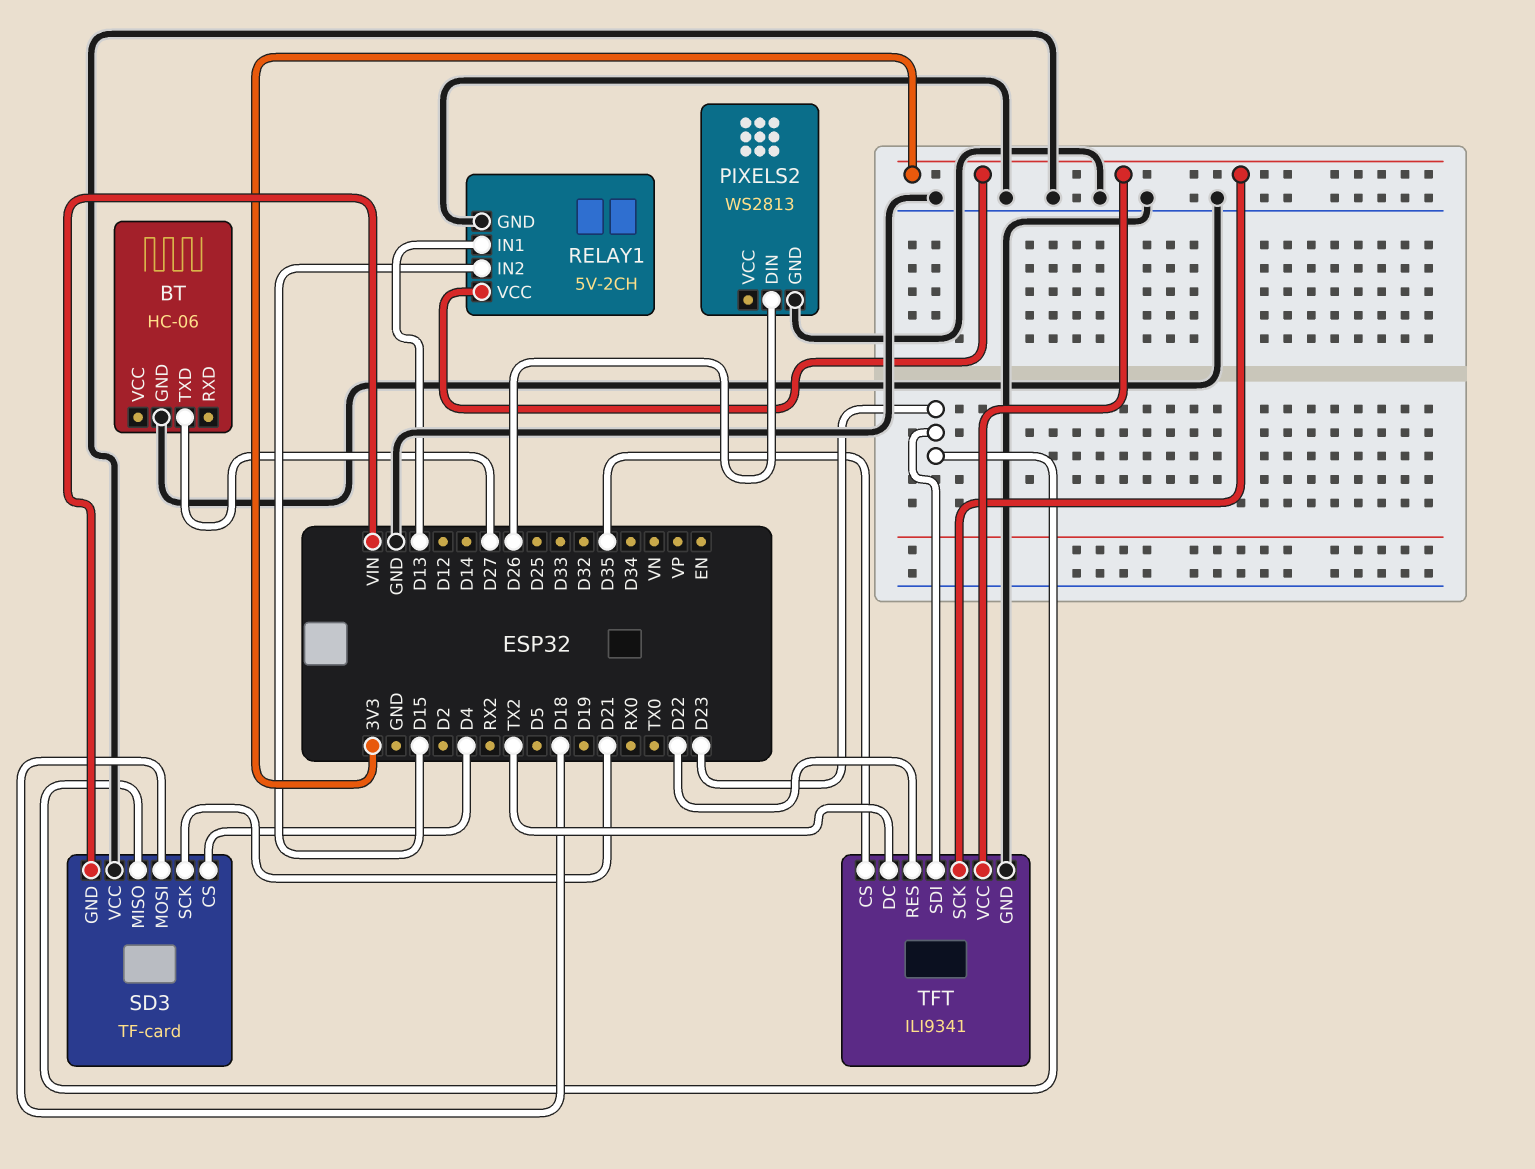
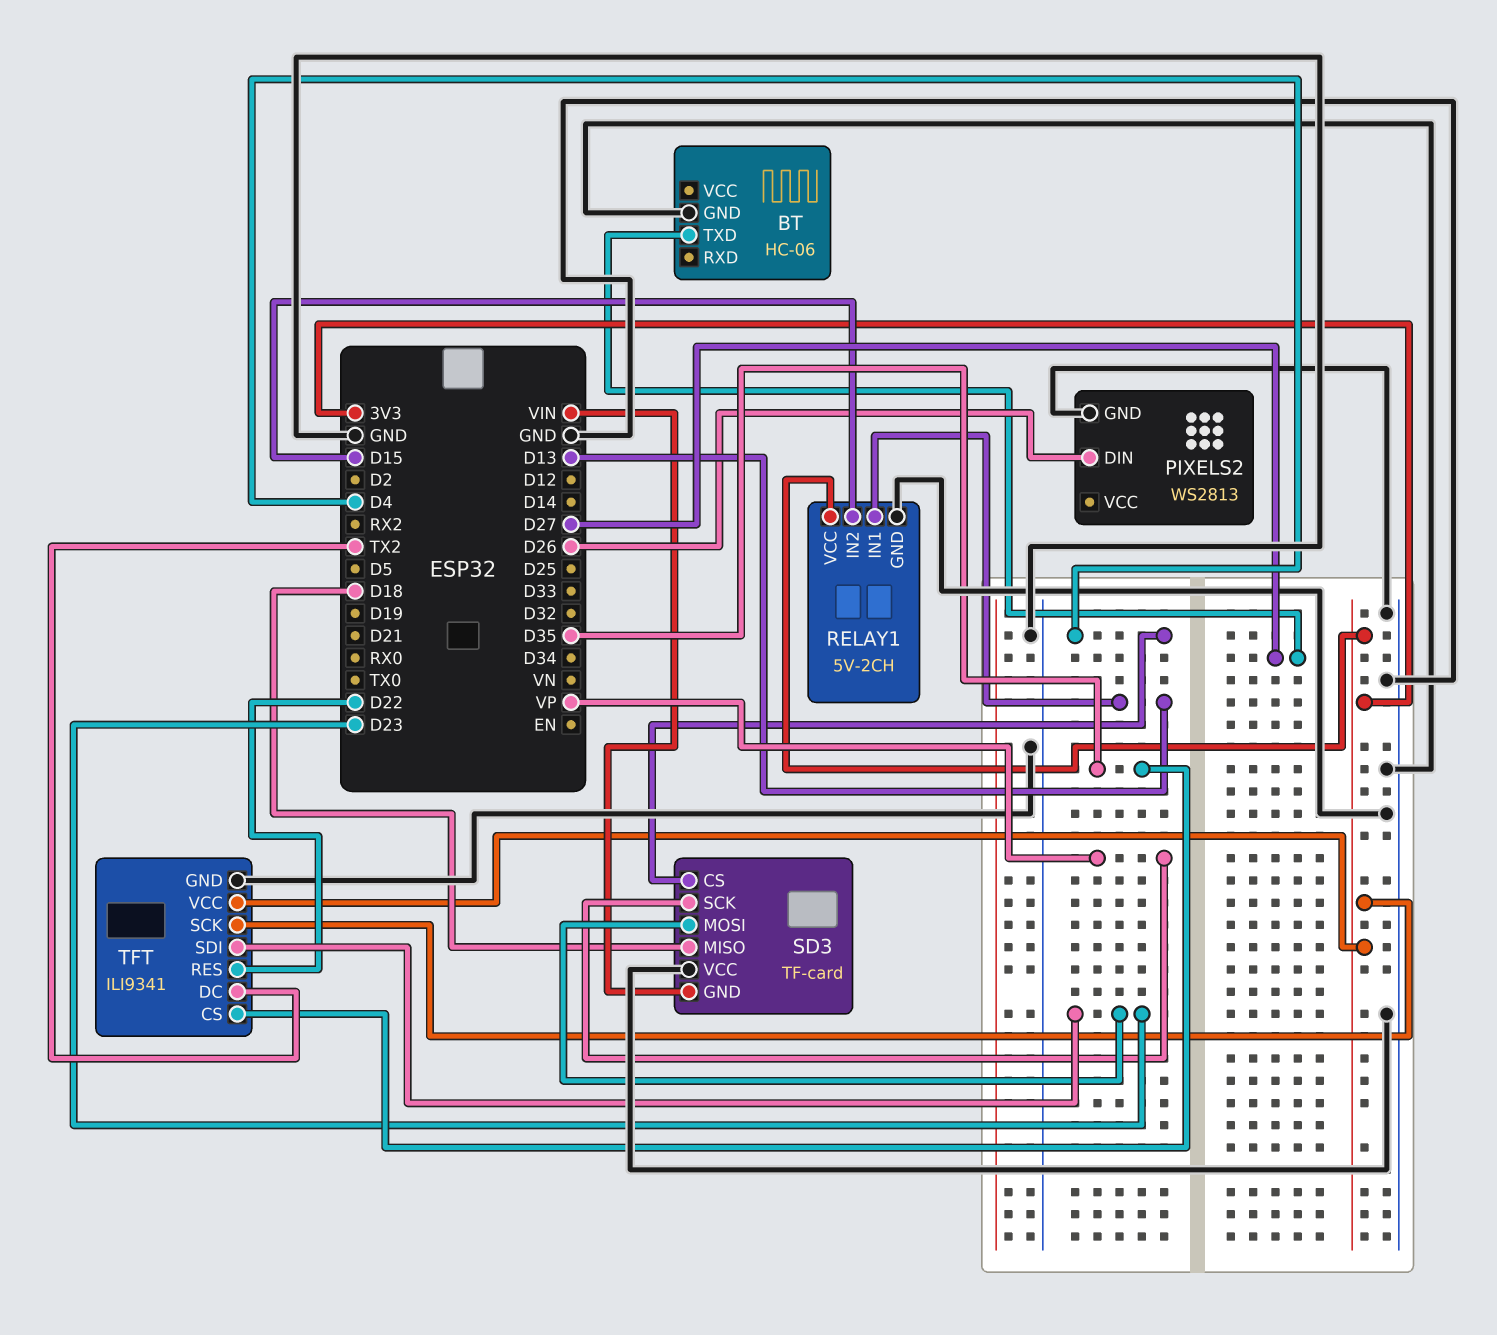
SD3 pin MISO: D23 -> D18
SD3 pin MOSI: D18 -> D23
SD3 pin SCK: D21 -> VP

